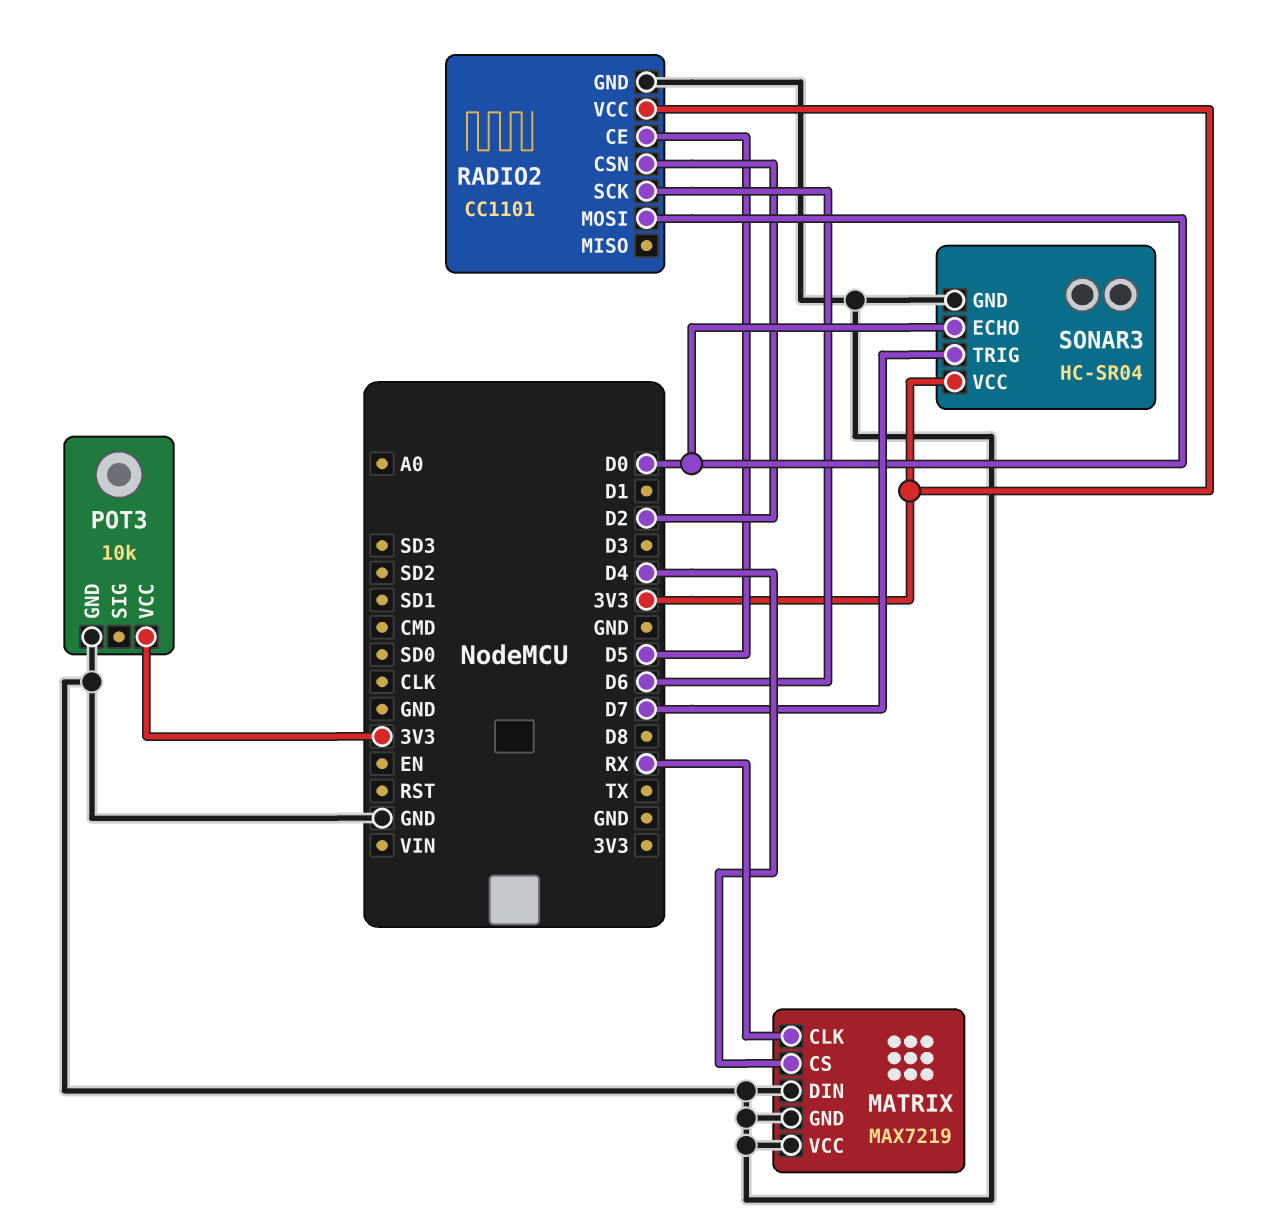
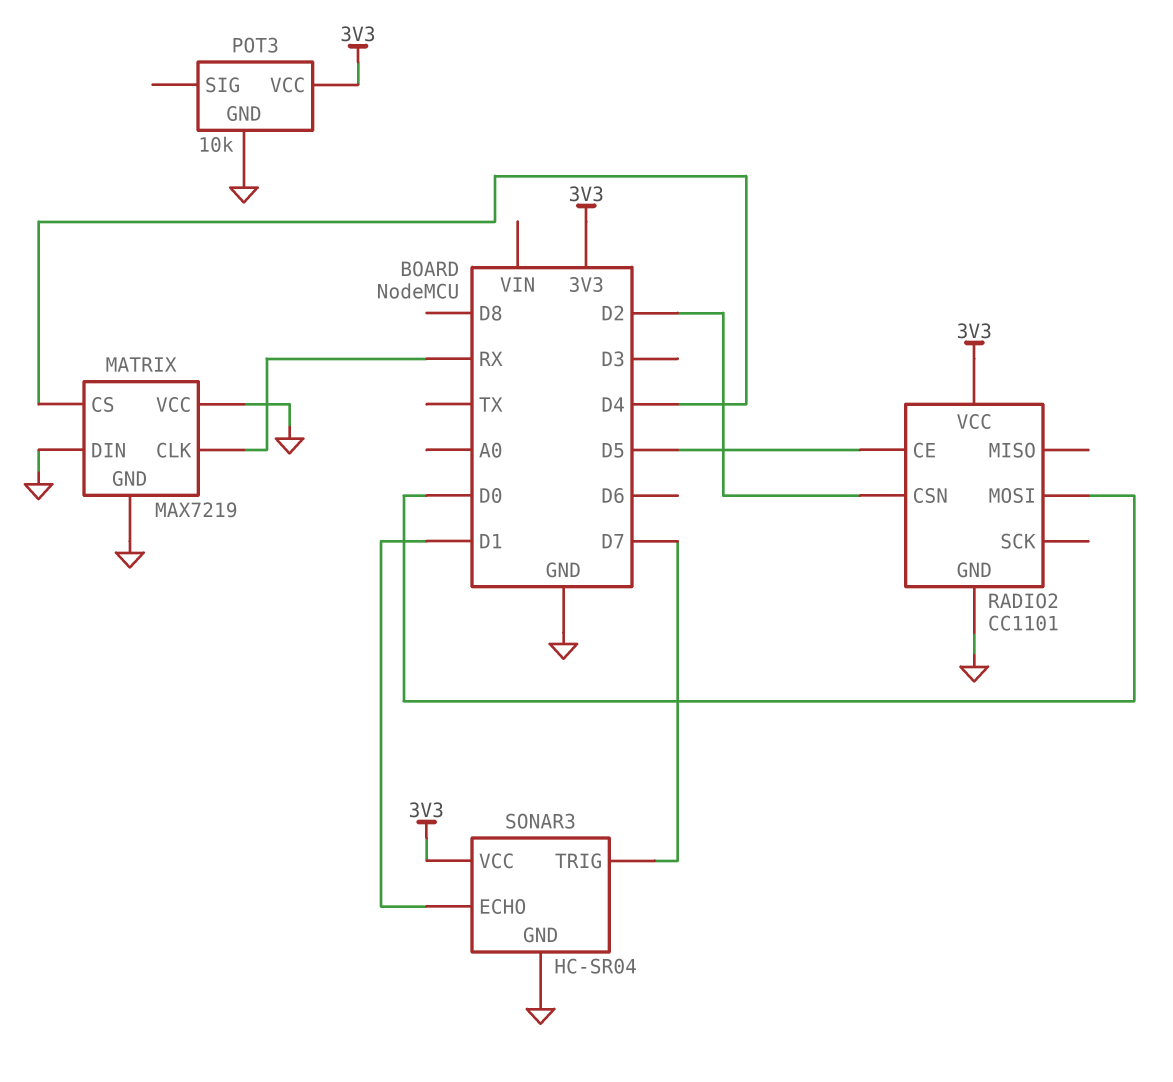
RADIO2 pin SCK: D6 -> none
SONAR3 pin ECHO: D0 -> D1

